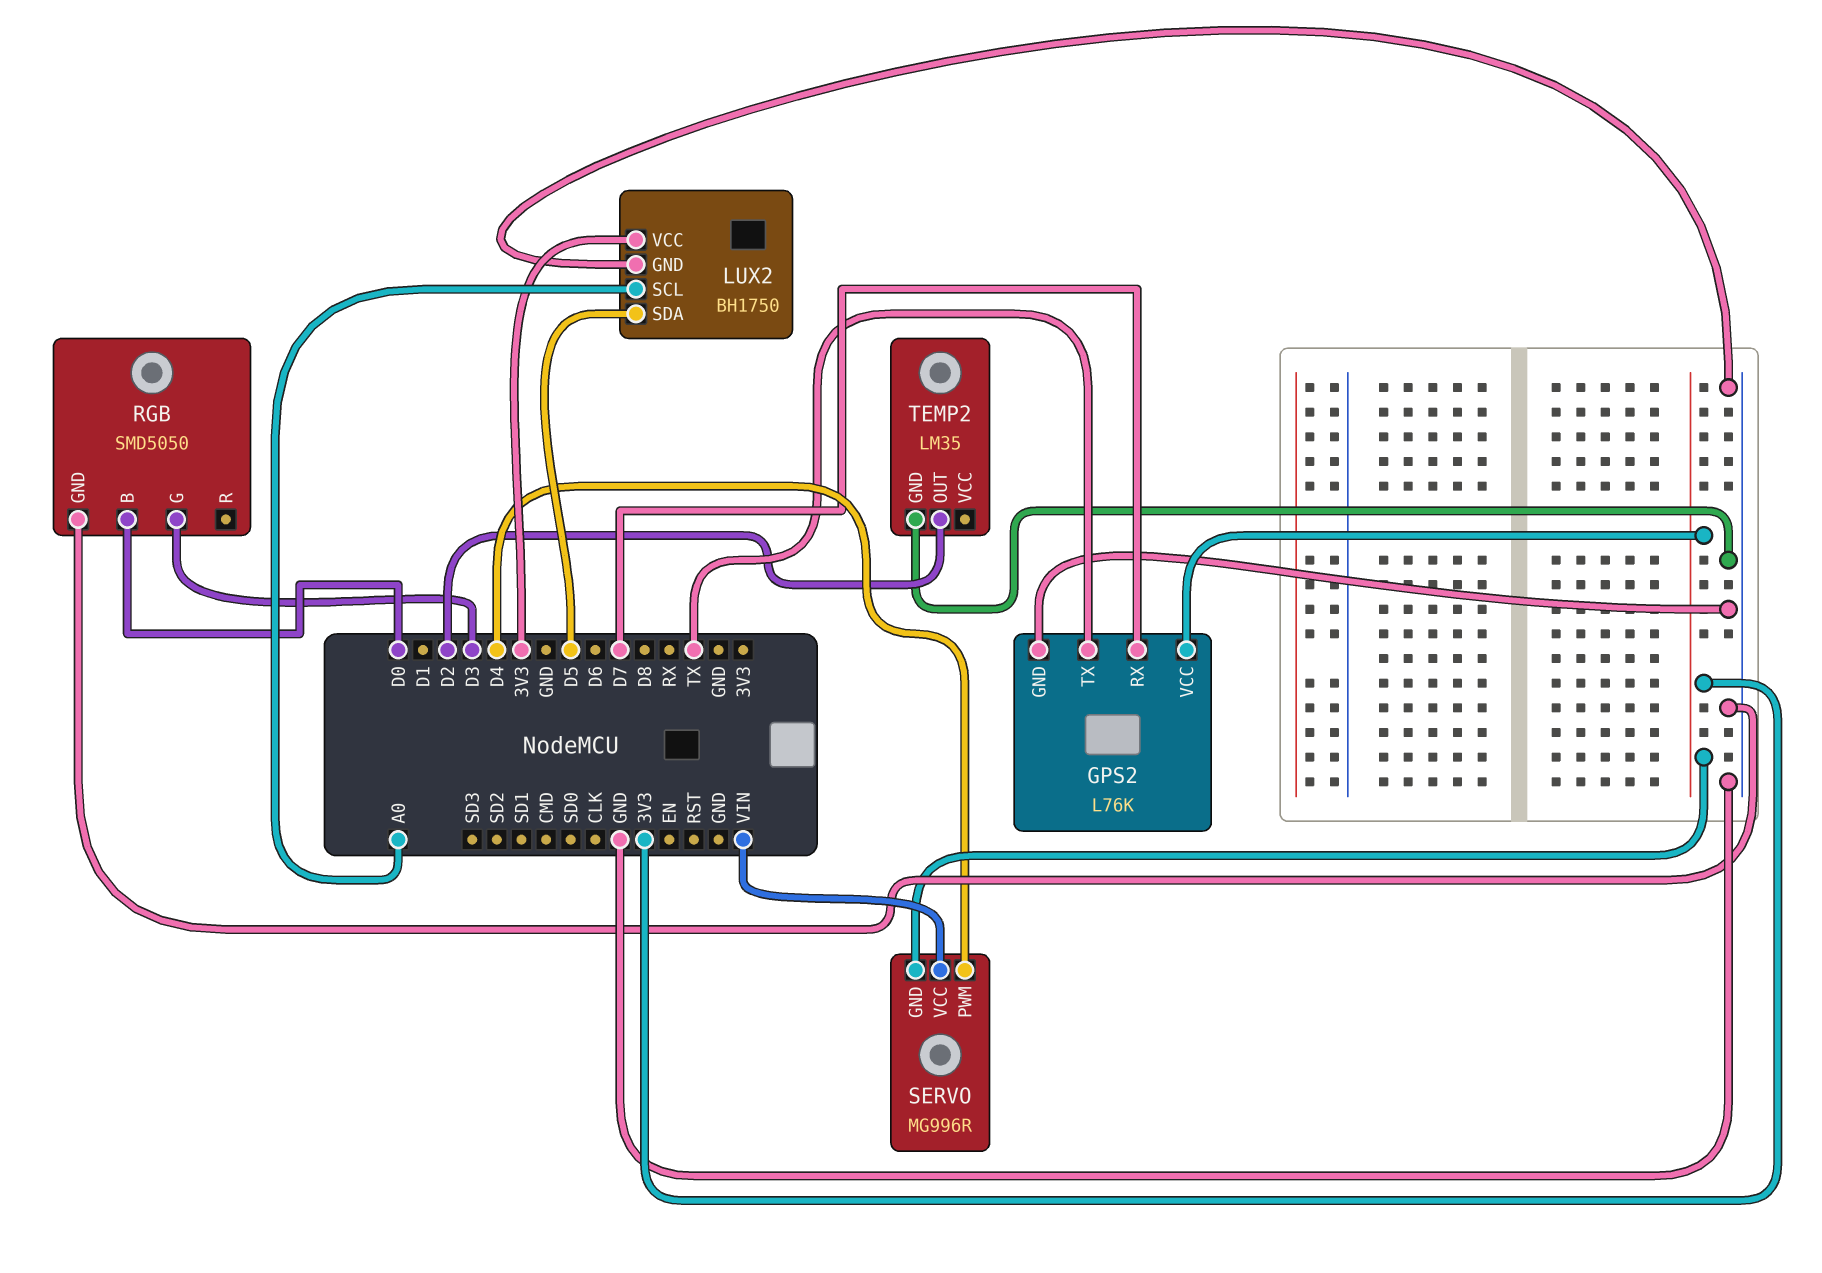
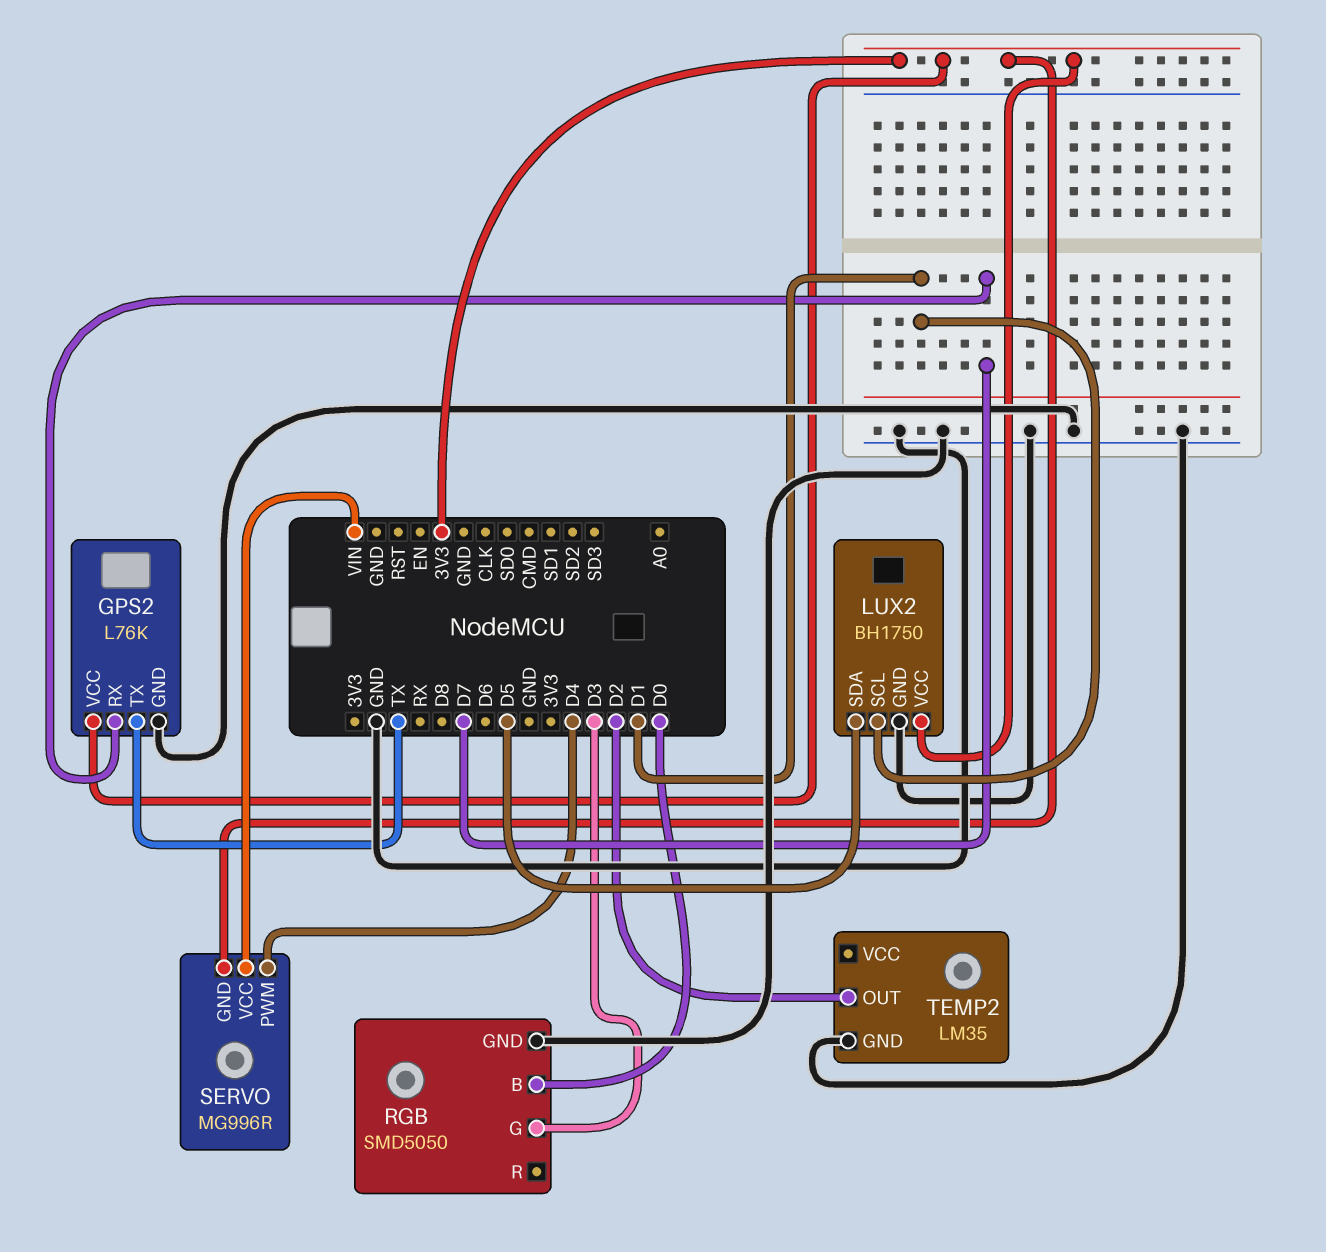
LUX2 pin SCL: A0 -> D1

